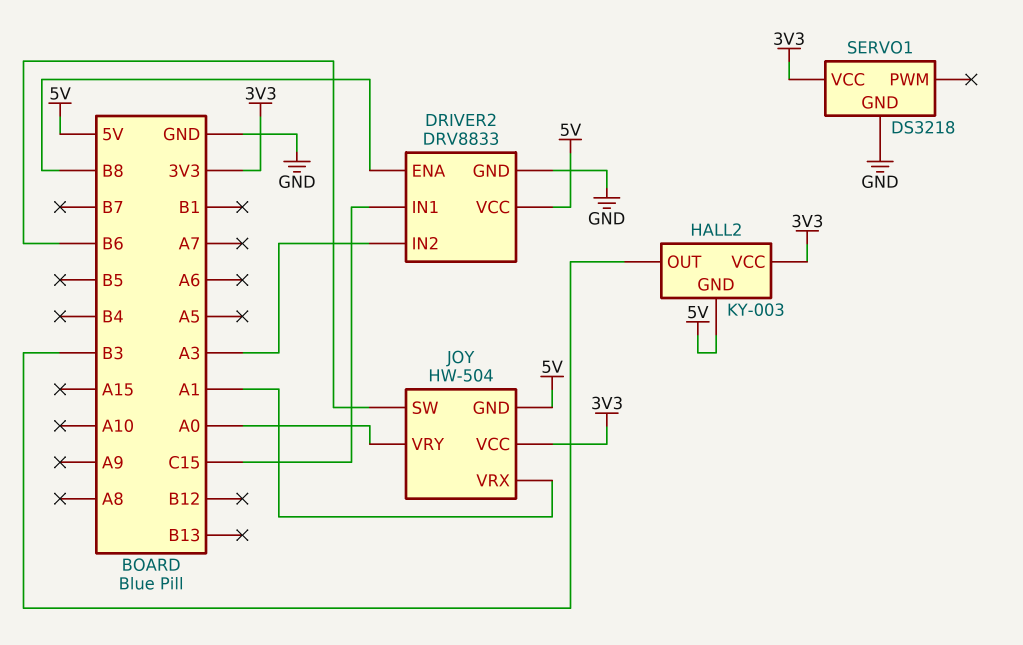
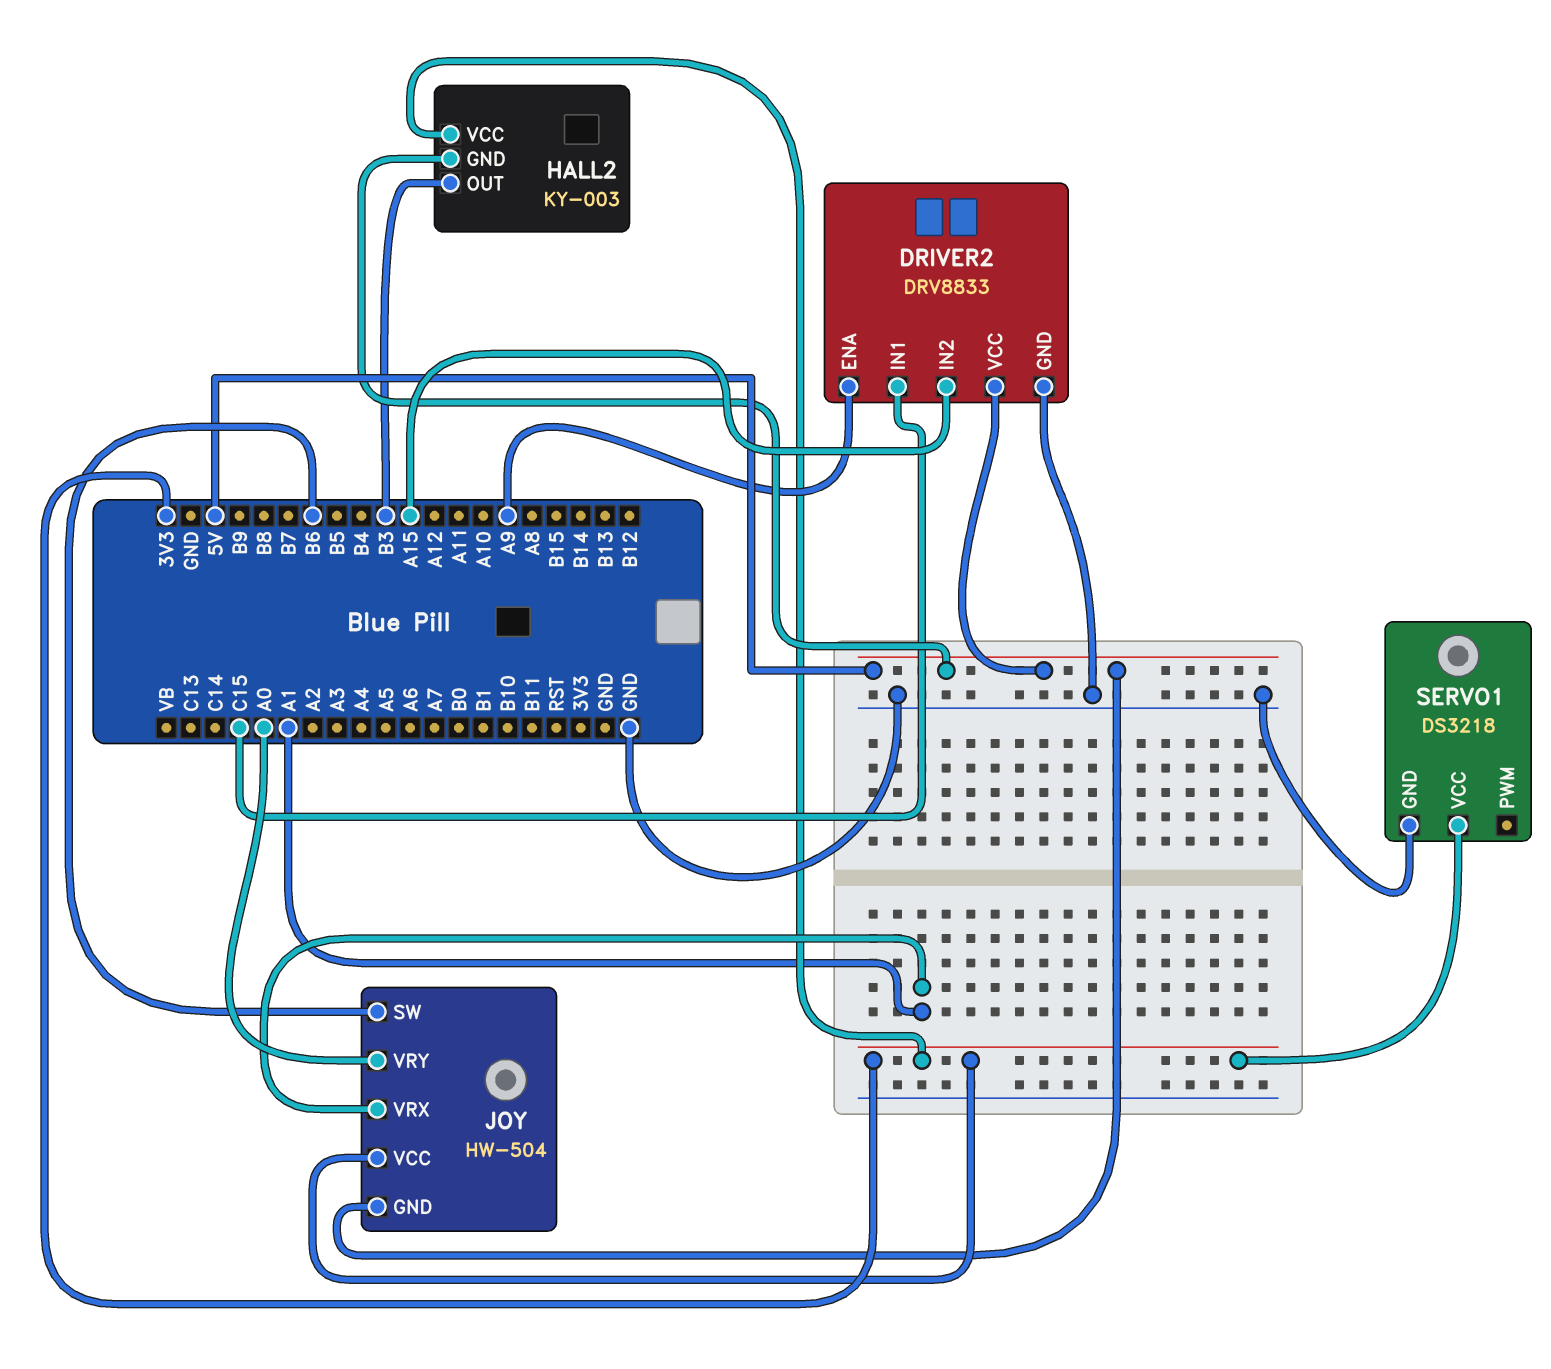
DRIVER2 pin ENA: B8 -> A9
DRIVER2 pin IN2: A3 -> A15

